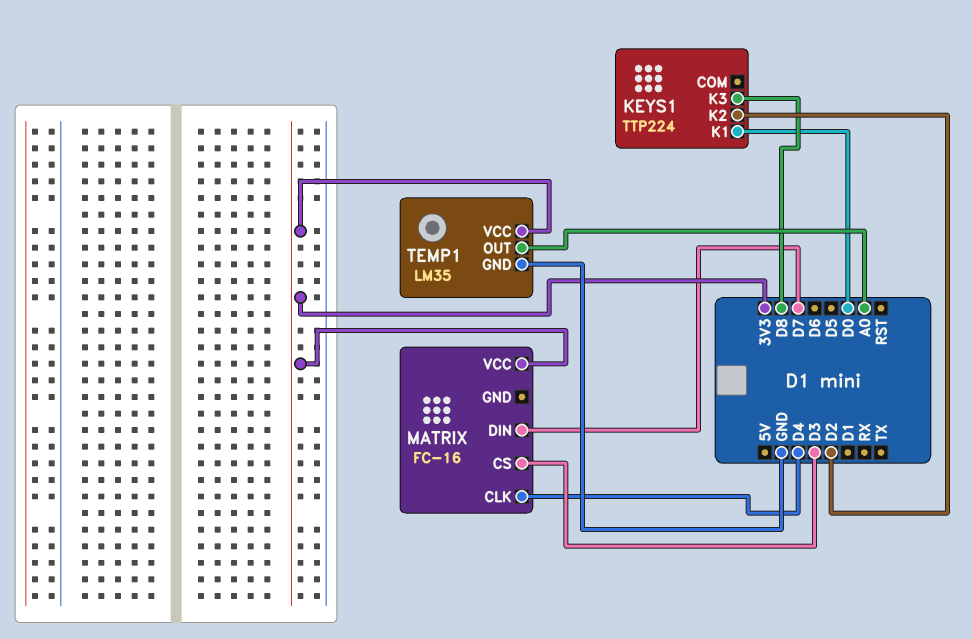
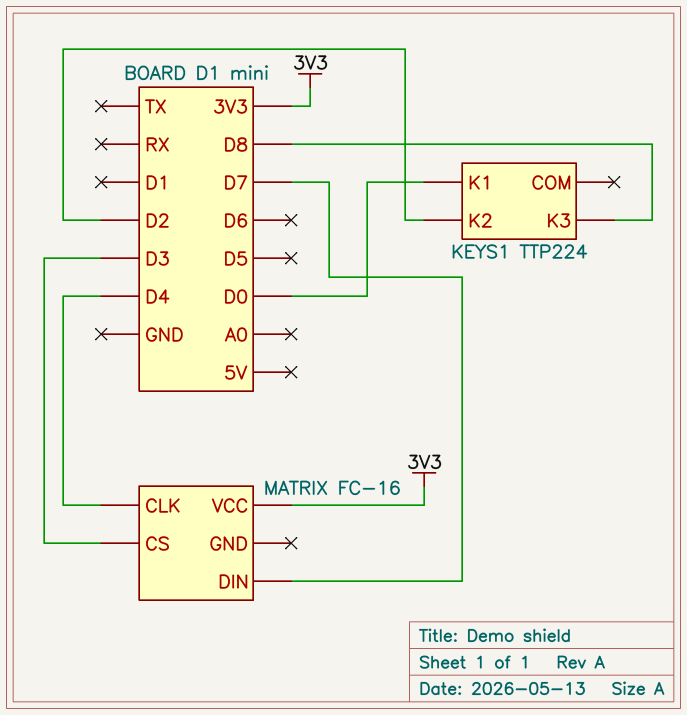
TEMP1: LM35 -> none
TEMP1 pin GND: GND -> none
TEMP1 pin OUT: A0 -> none
TEMP1 pin VCC: 3V3 -> none

